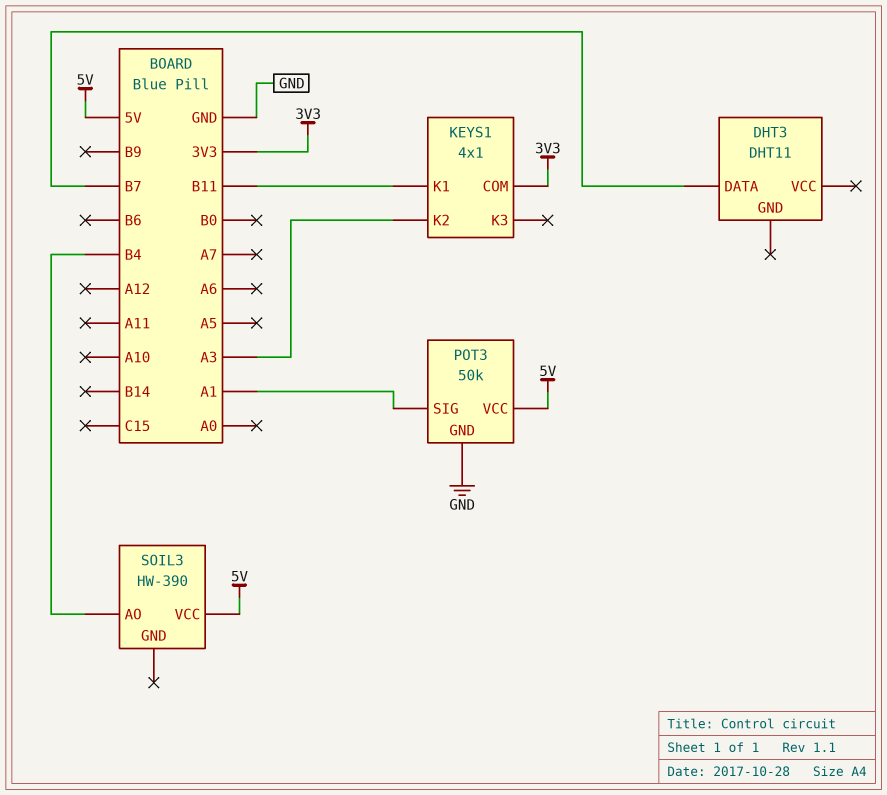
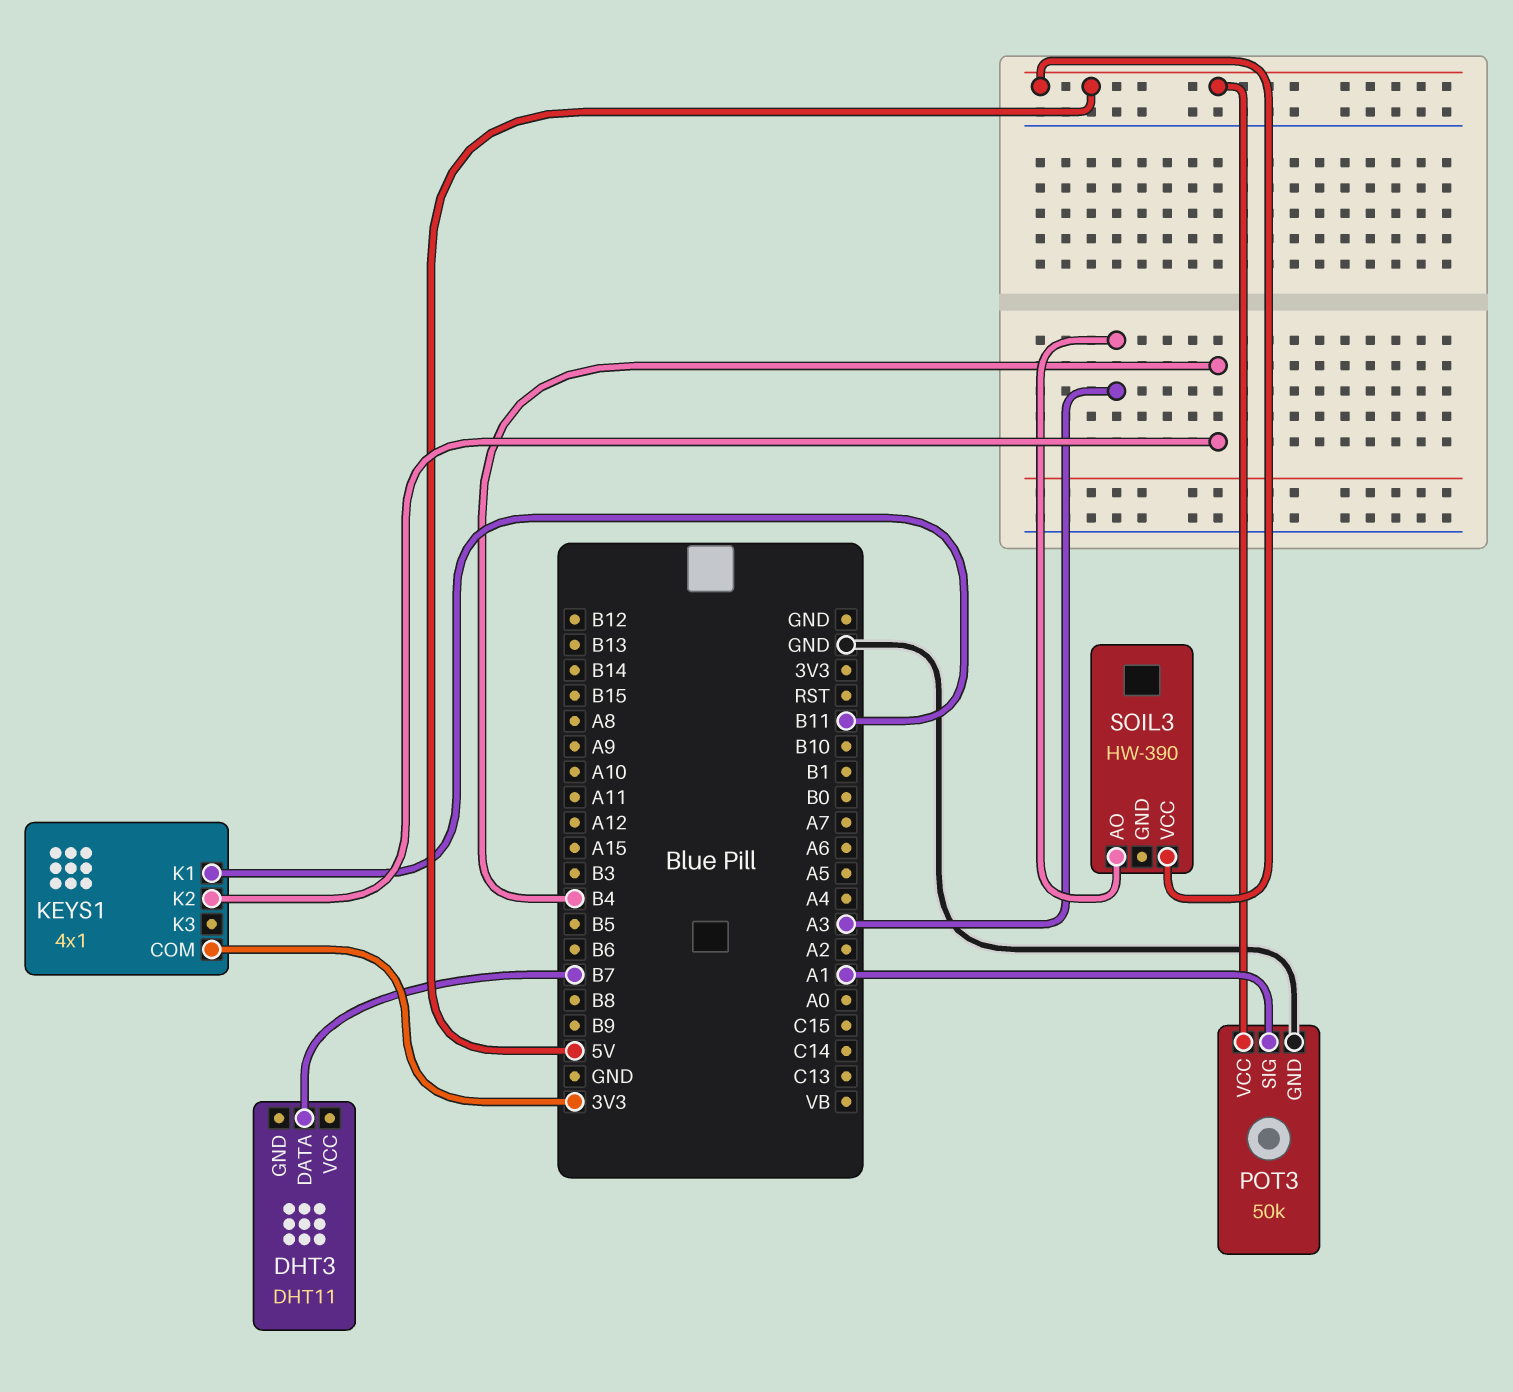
KEYS1 pin K2: A3 -> B4
SOIL3 pin AO: B4 -> A3

